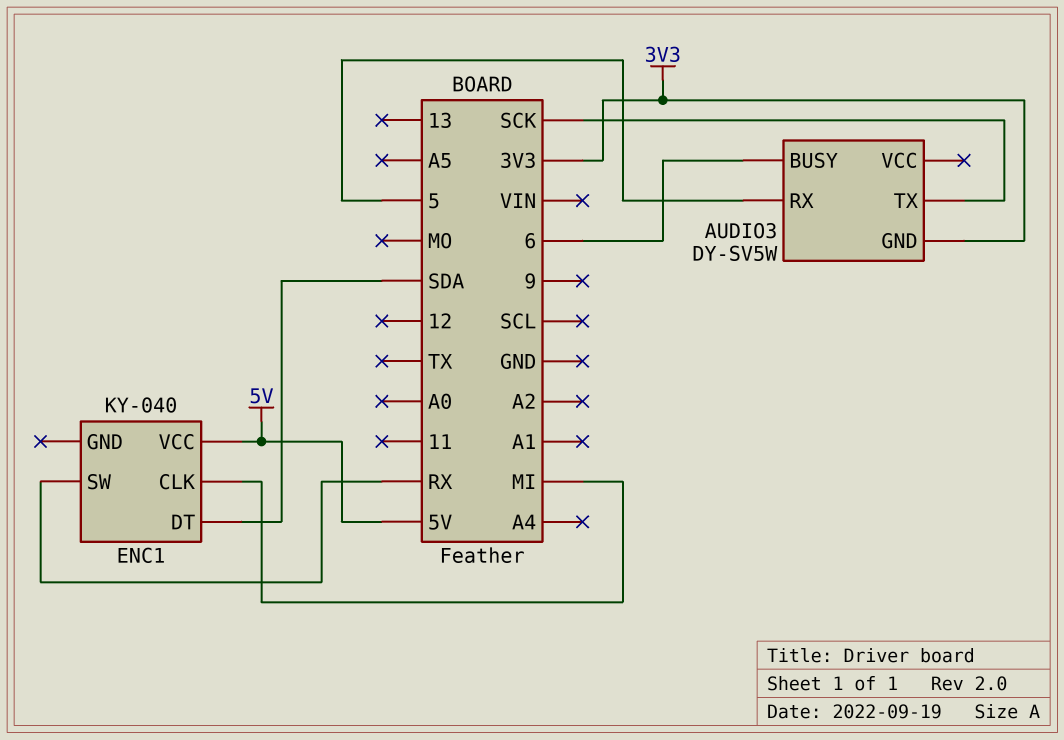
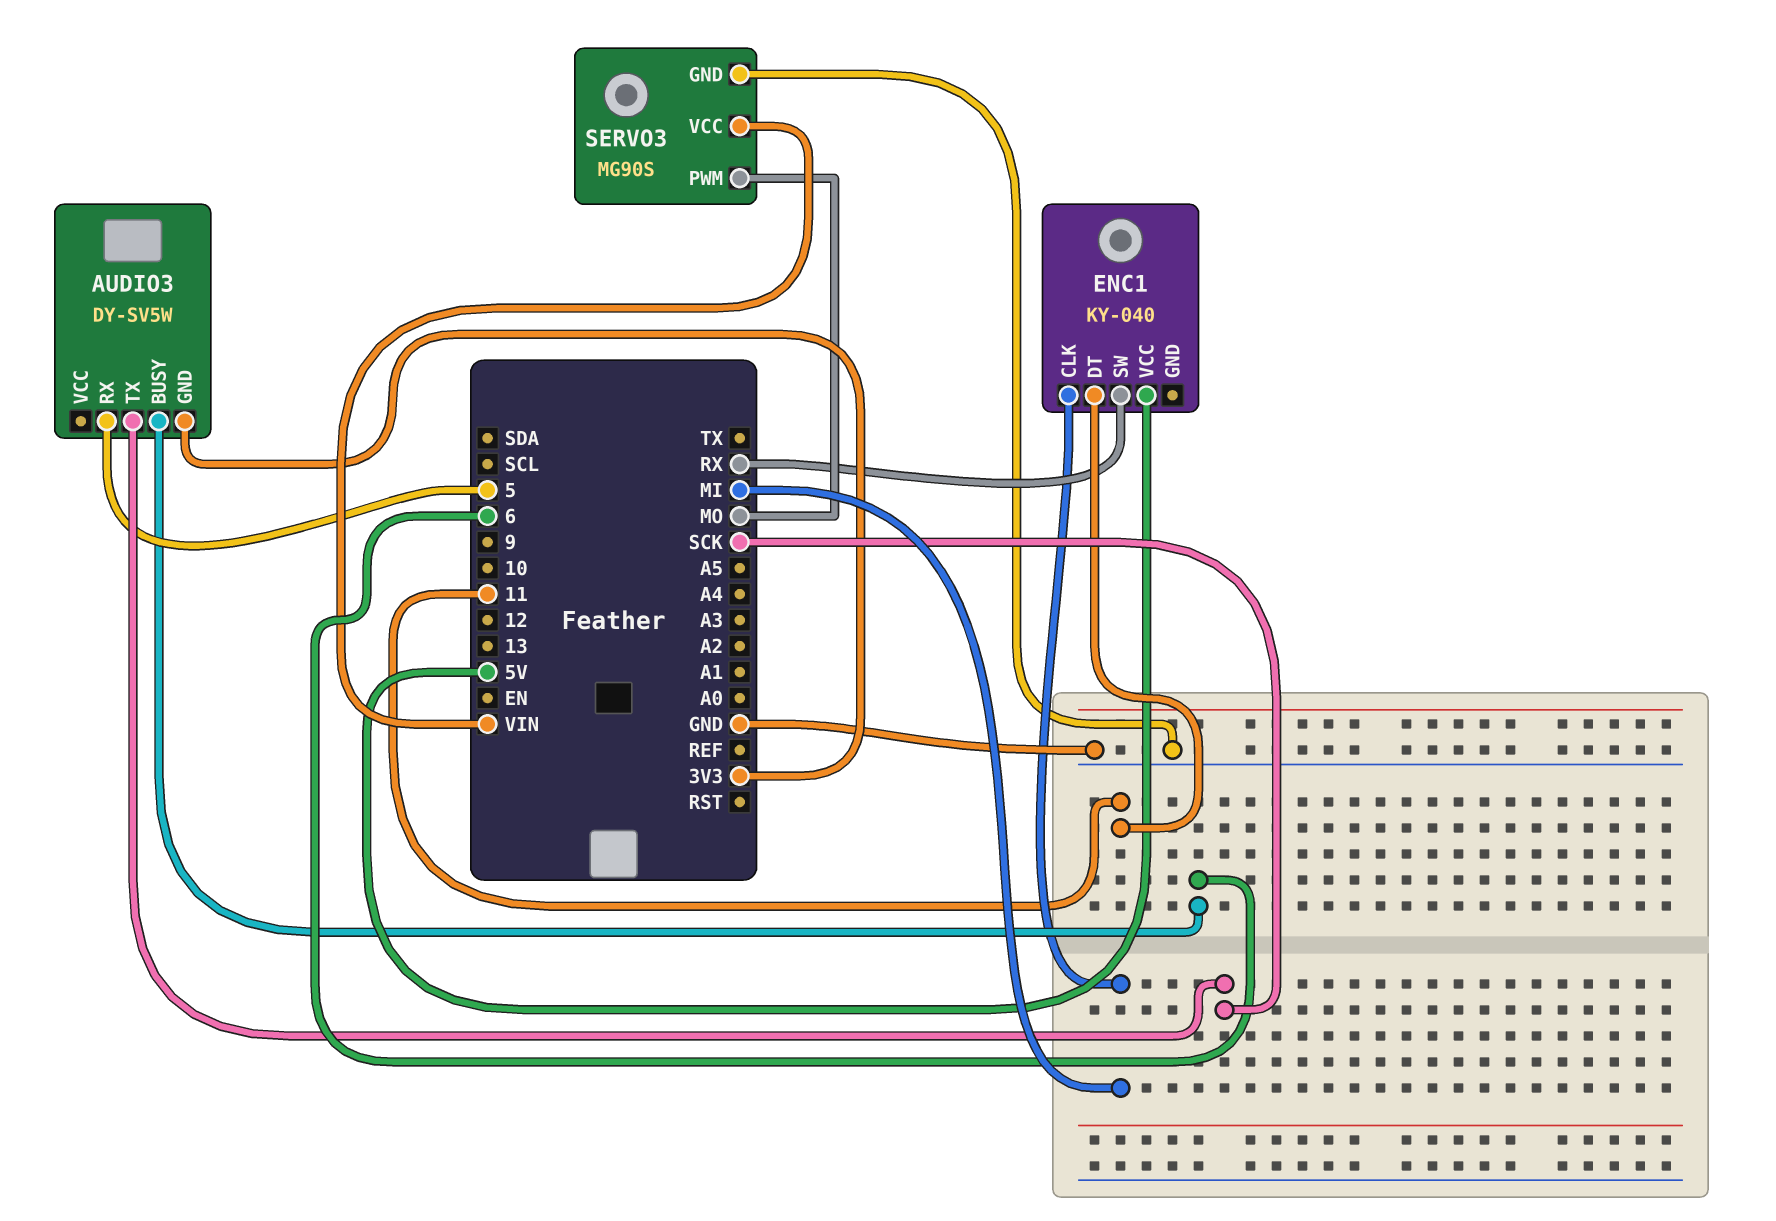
ENC1 pin DT: SDA -> 11
SERVO3: none -> MG90S
SERVO3 pin GND: none -> GND
SERVO3 pin PWM: none -> MO
SERVO3 pin VCC: none -> VIN

